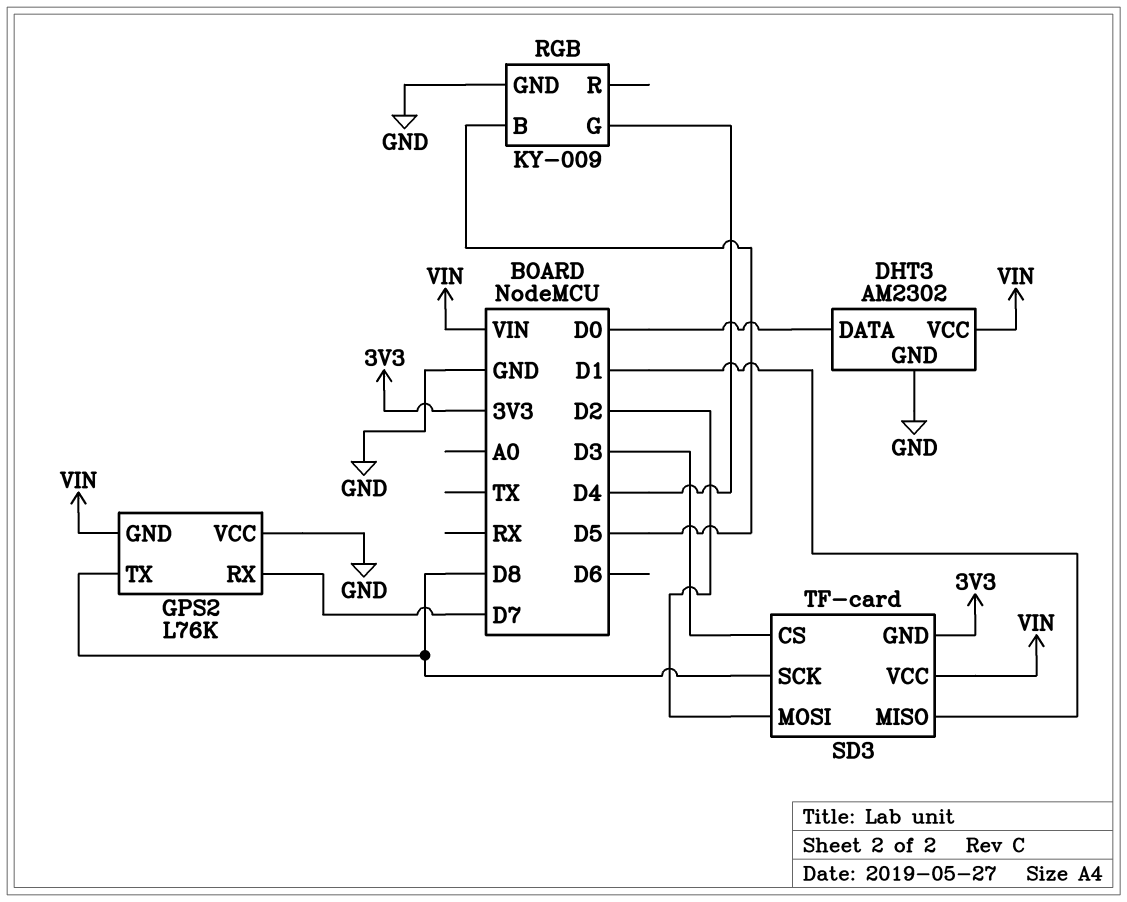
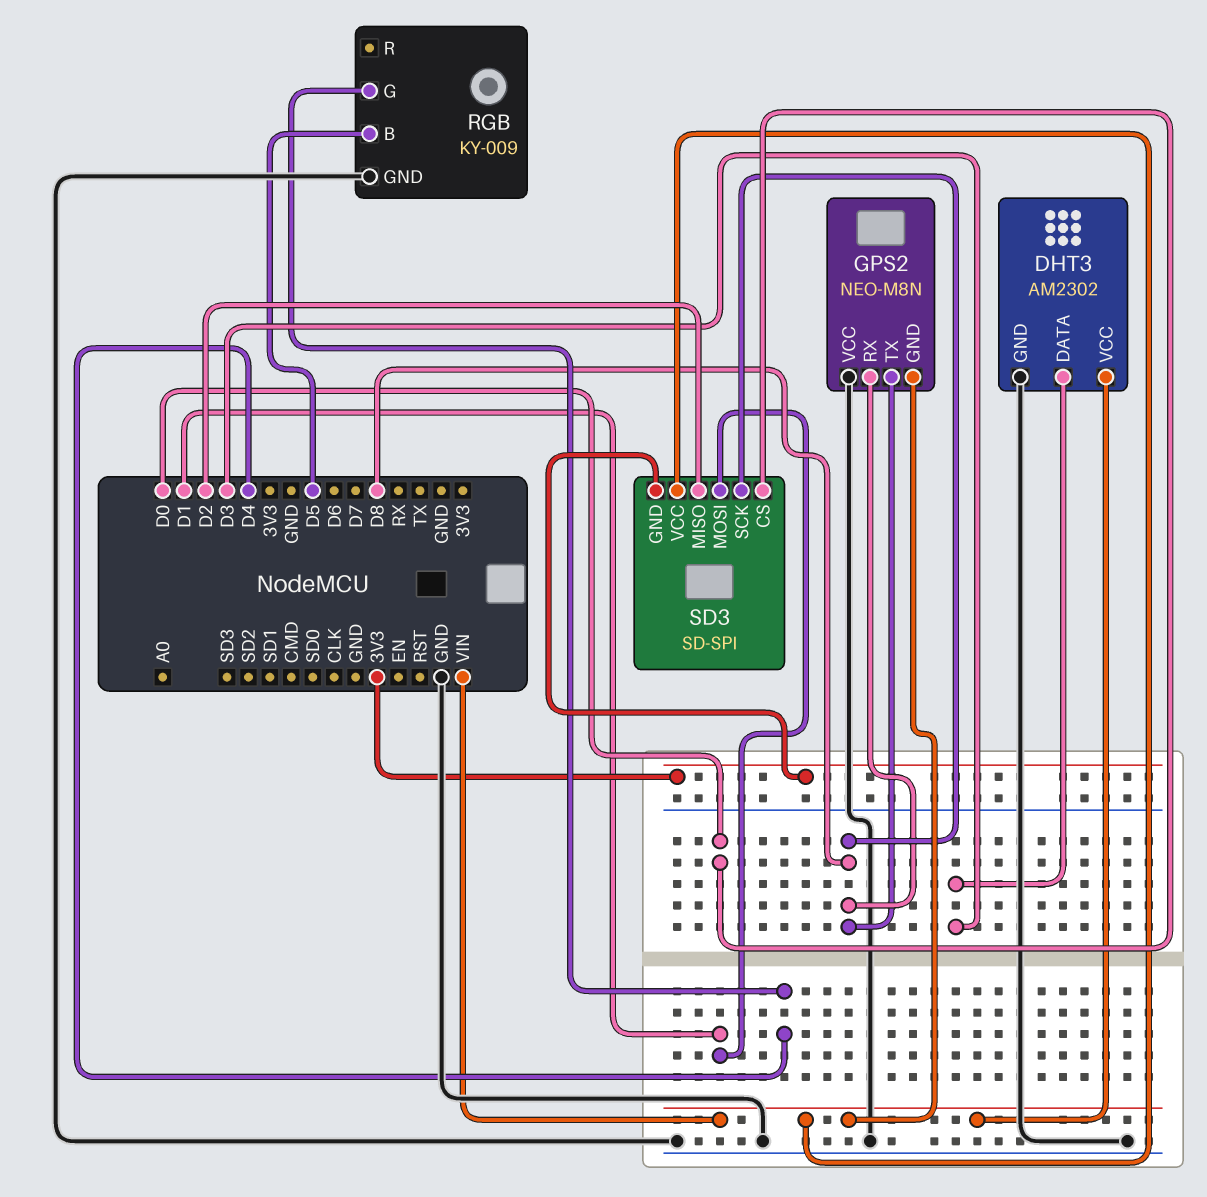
DHT3 pin DATA: D0 -> D3
GPS2: L76K -> NEO-M8N
GPS2 pin RX: D7 -> D8
SD3: TF-card -> SD-SPI
SD3 pin CS: D3 -> D0
SD3 pin MISO: D1 -> D2
SD3 pin MOSI: D2 -> D1

